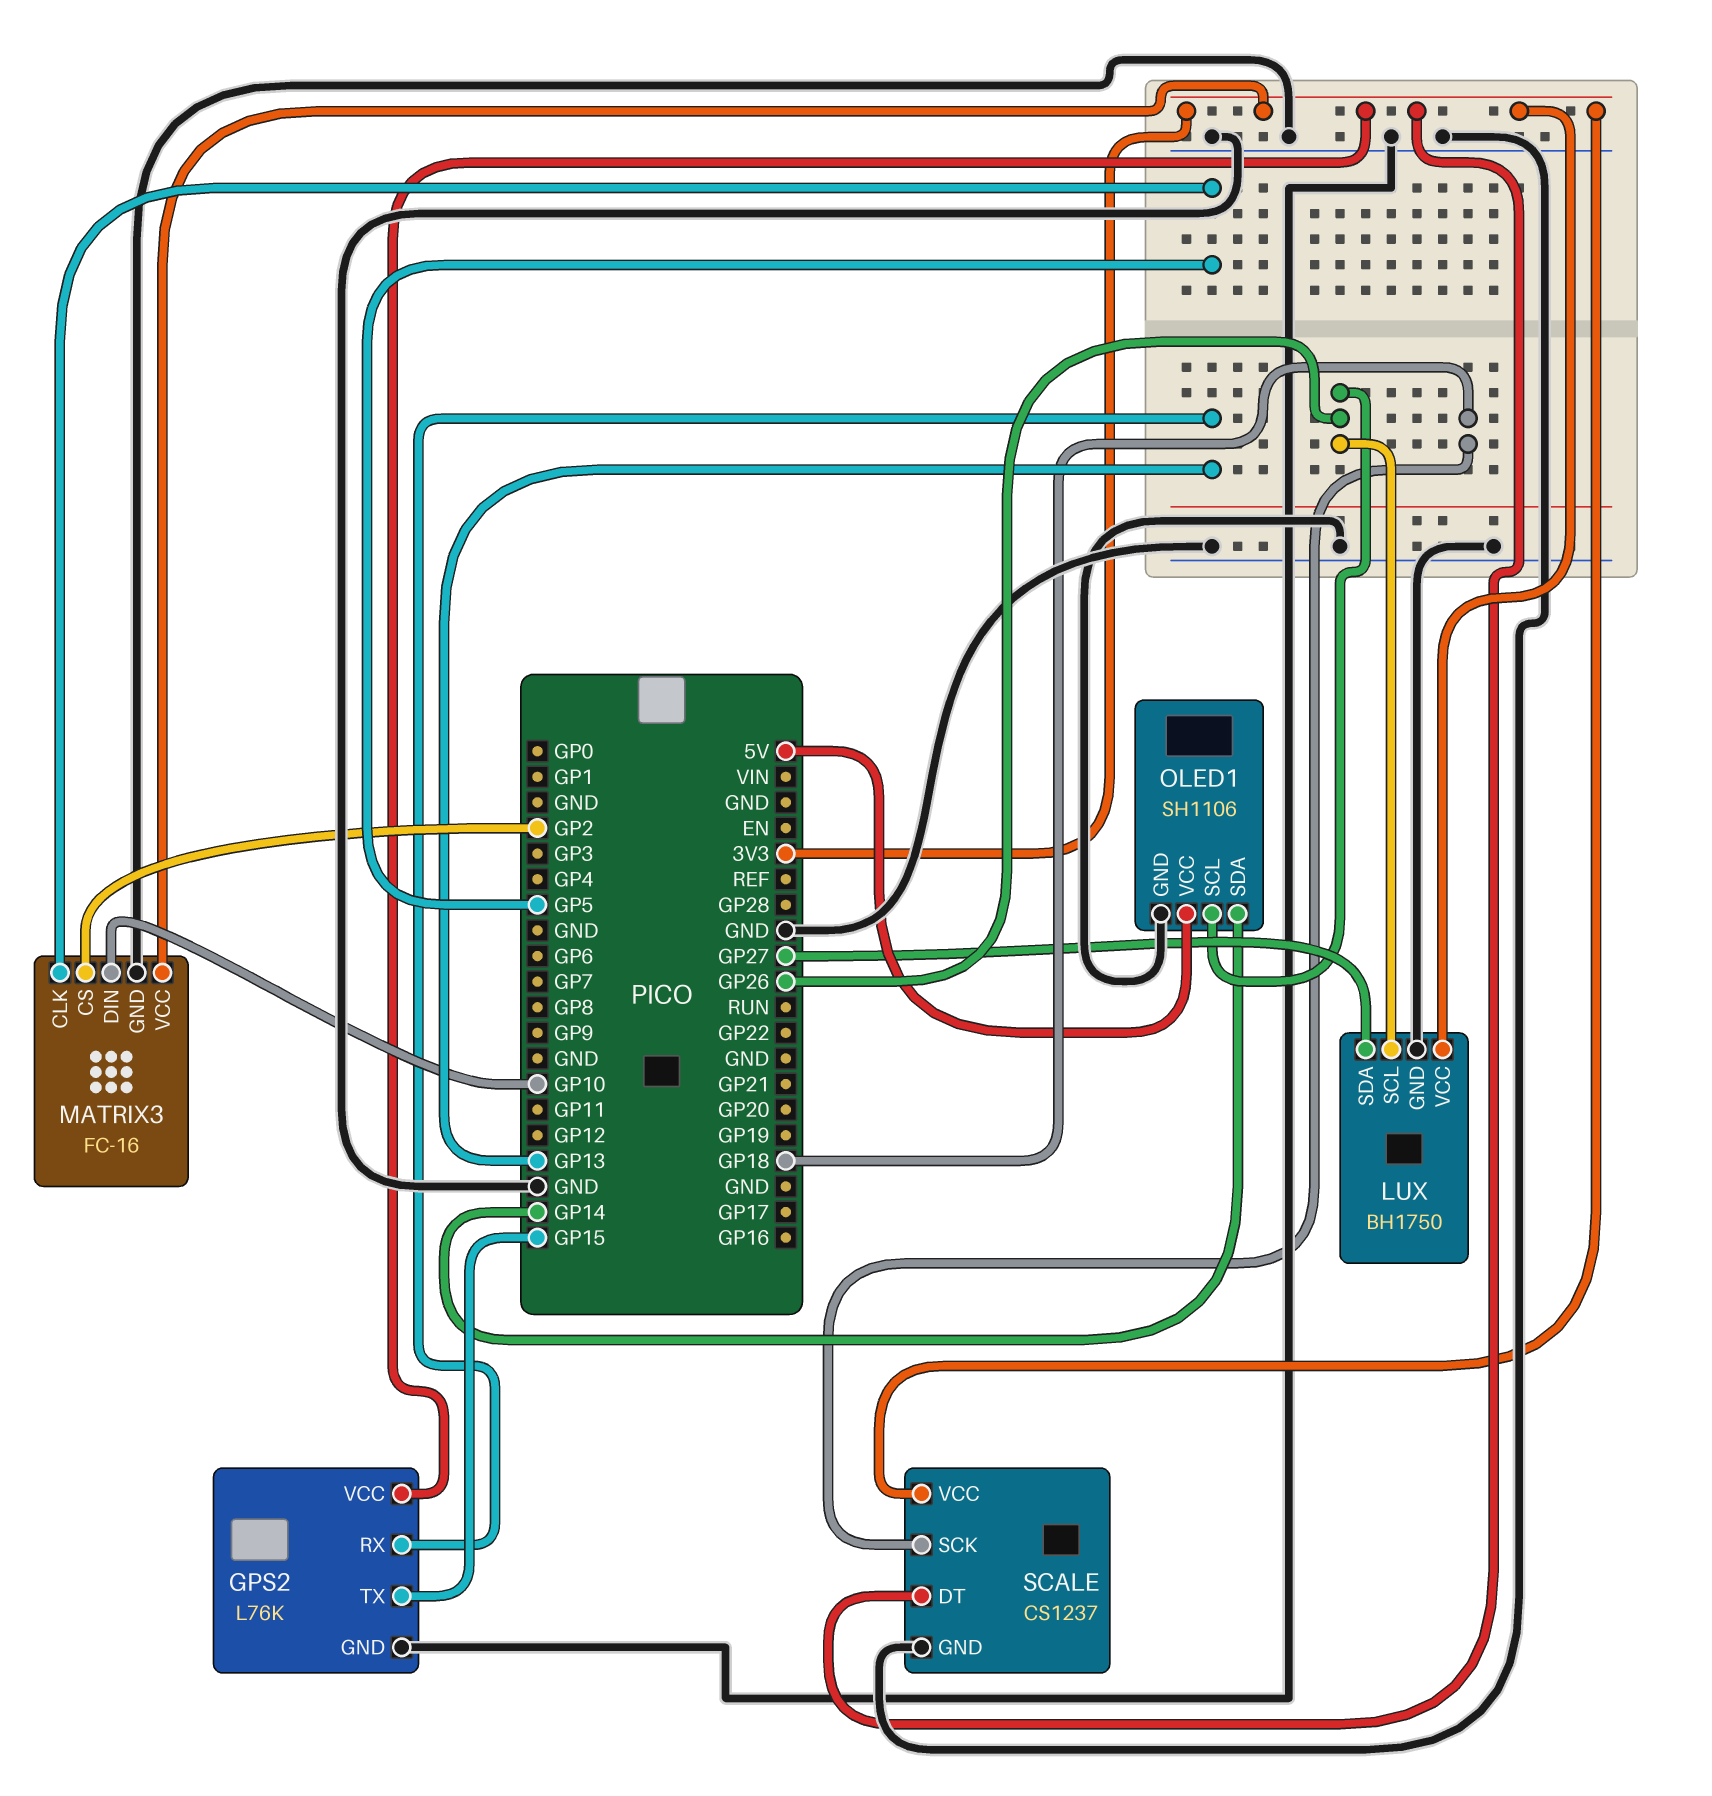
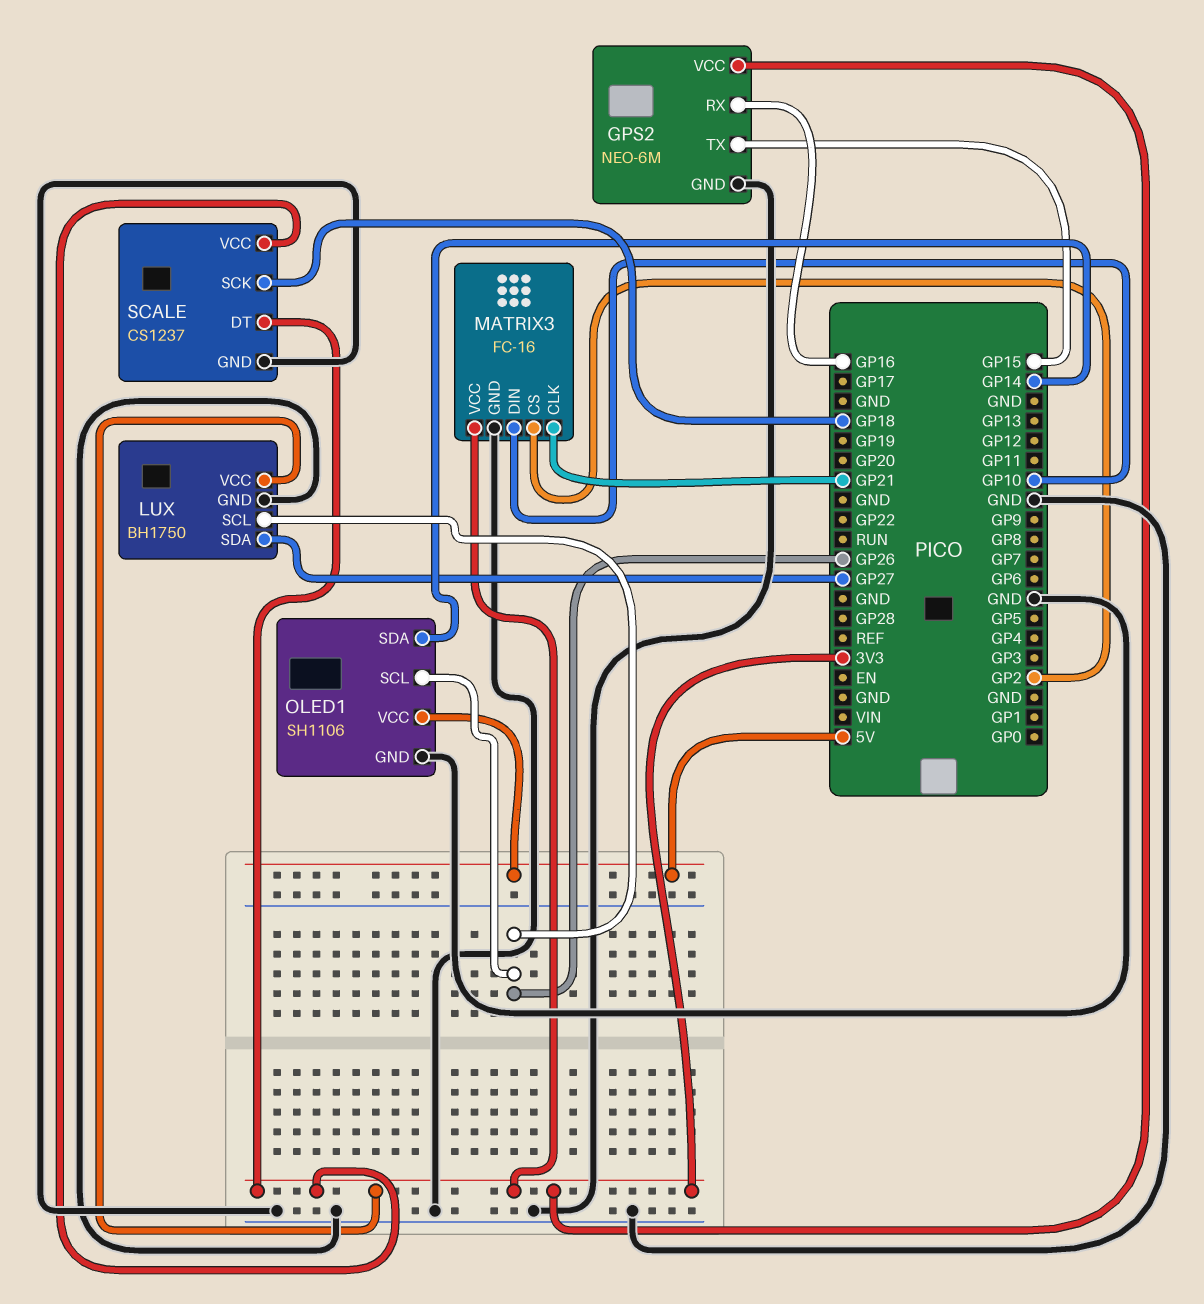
GPS2: L76K -> NEO-6M
GPS2 pin RX: GP13 -> GP16
MATRIX3 pin CLK: GP5 -> GP21

